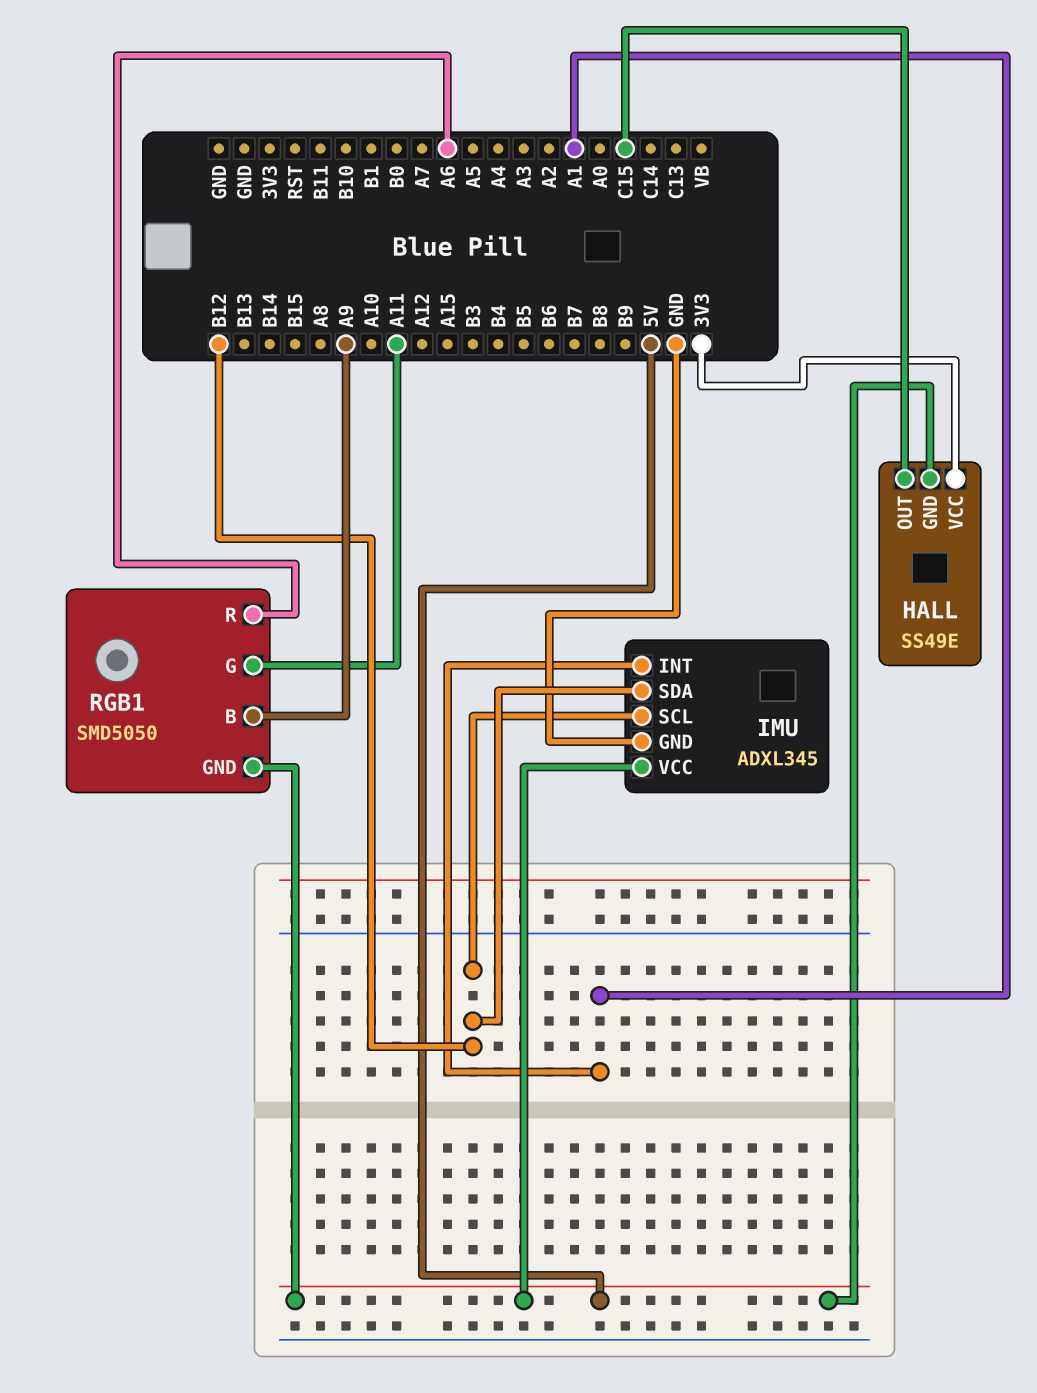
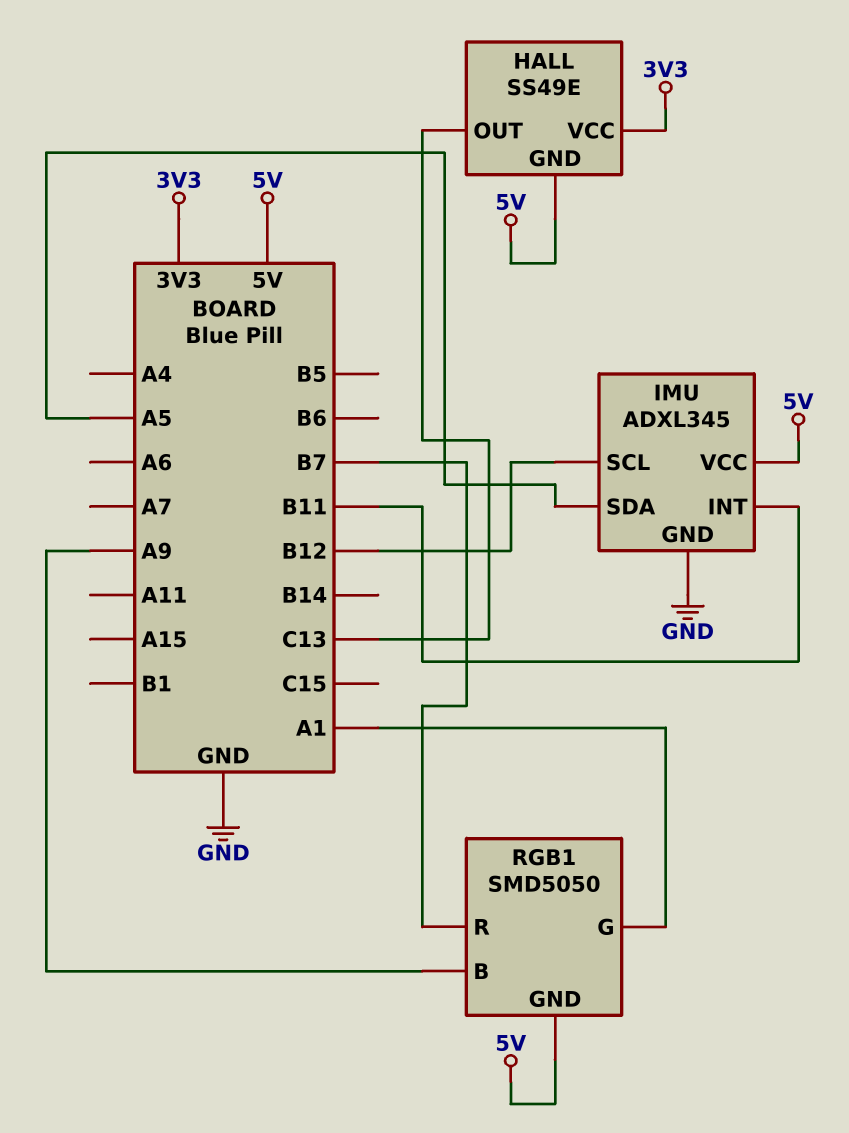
HALL pin OUT: C15 -> C13
IMU pin INT: A1 -> B11
IMU pin SDA: B12 -> A5
RGB1 pin G: A11 -> A1
RGB1 pin R: A6 -> B7

